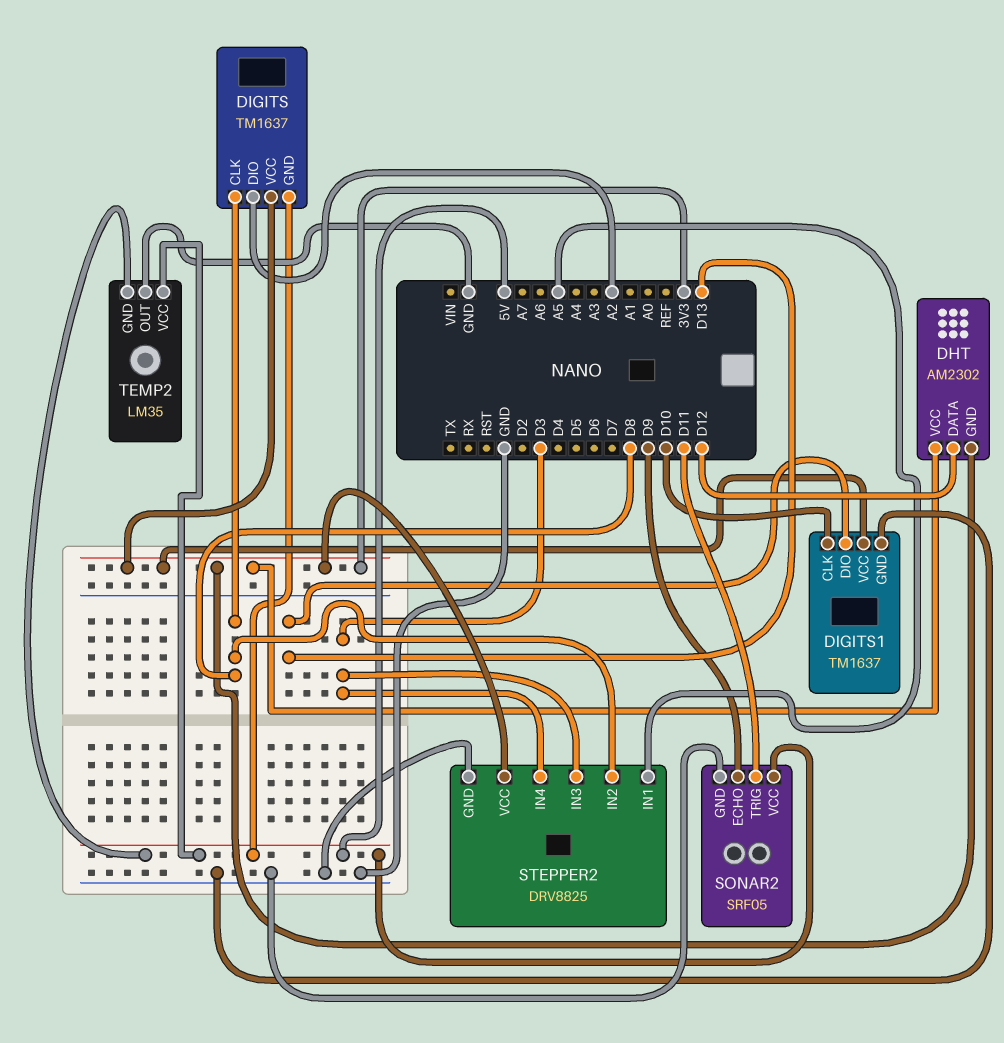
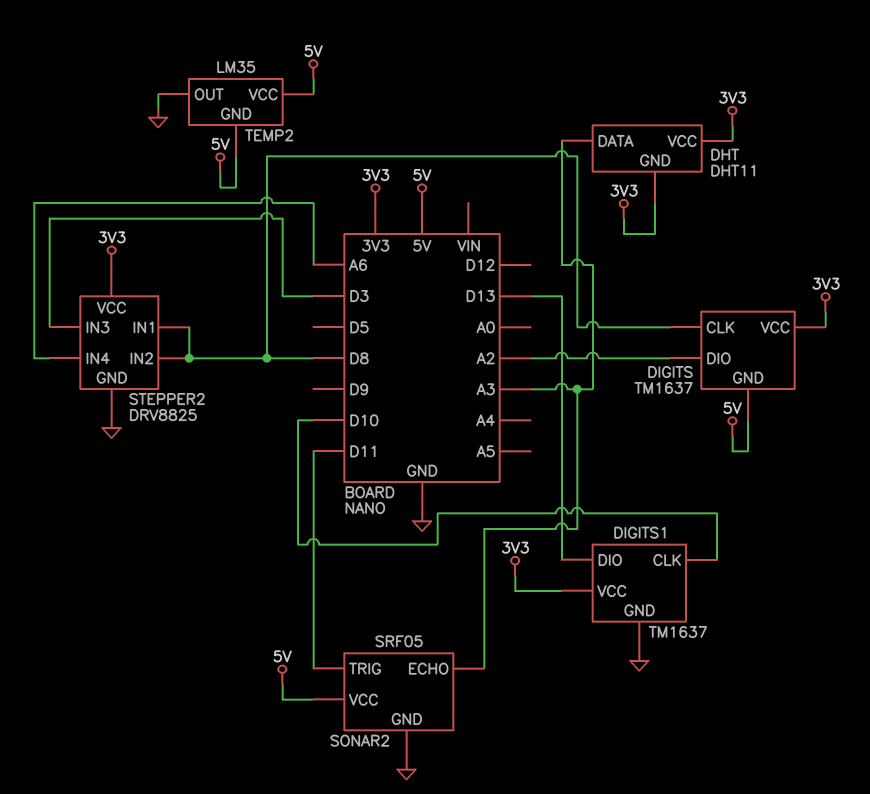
DHT: AM2302 -> DHT11
DHT pin DATA: D12 -> A3
SONAR2 pin ECHO: D9 -> A3
STEPPER2 pin IN1: A5 -> D8
STEPPER2 pin IN4: D3 -> A6

